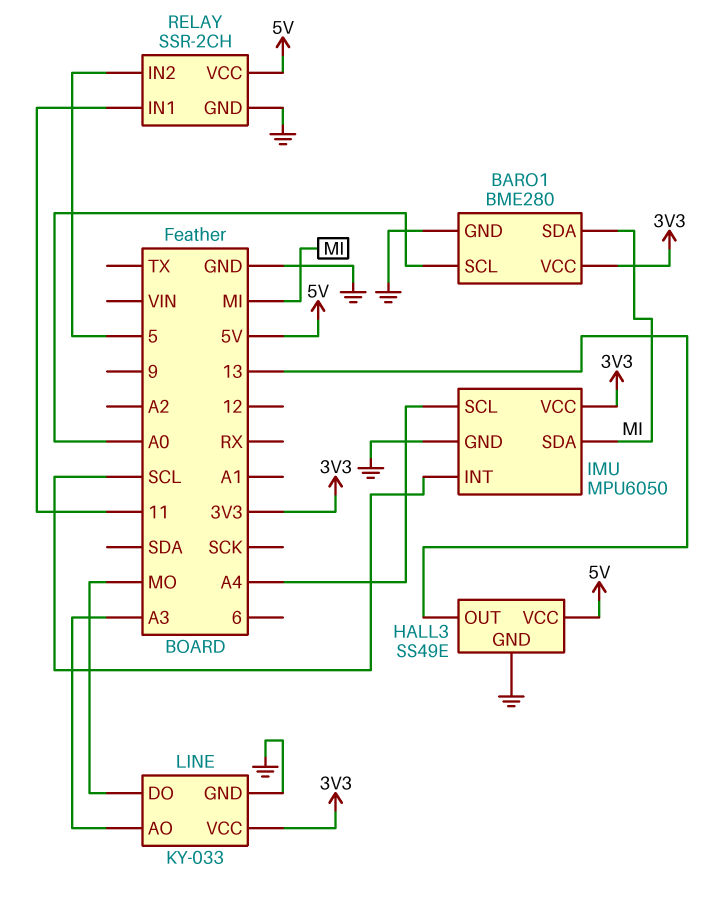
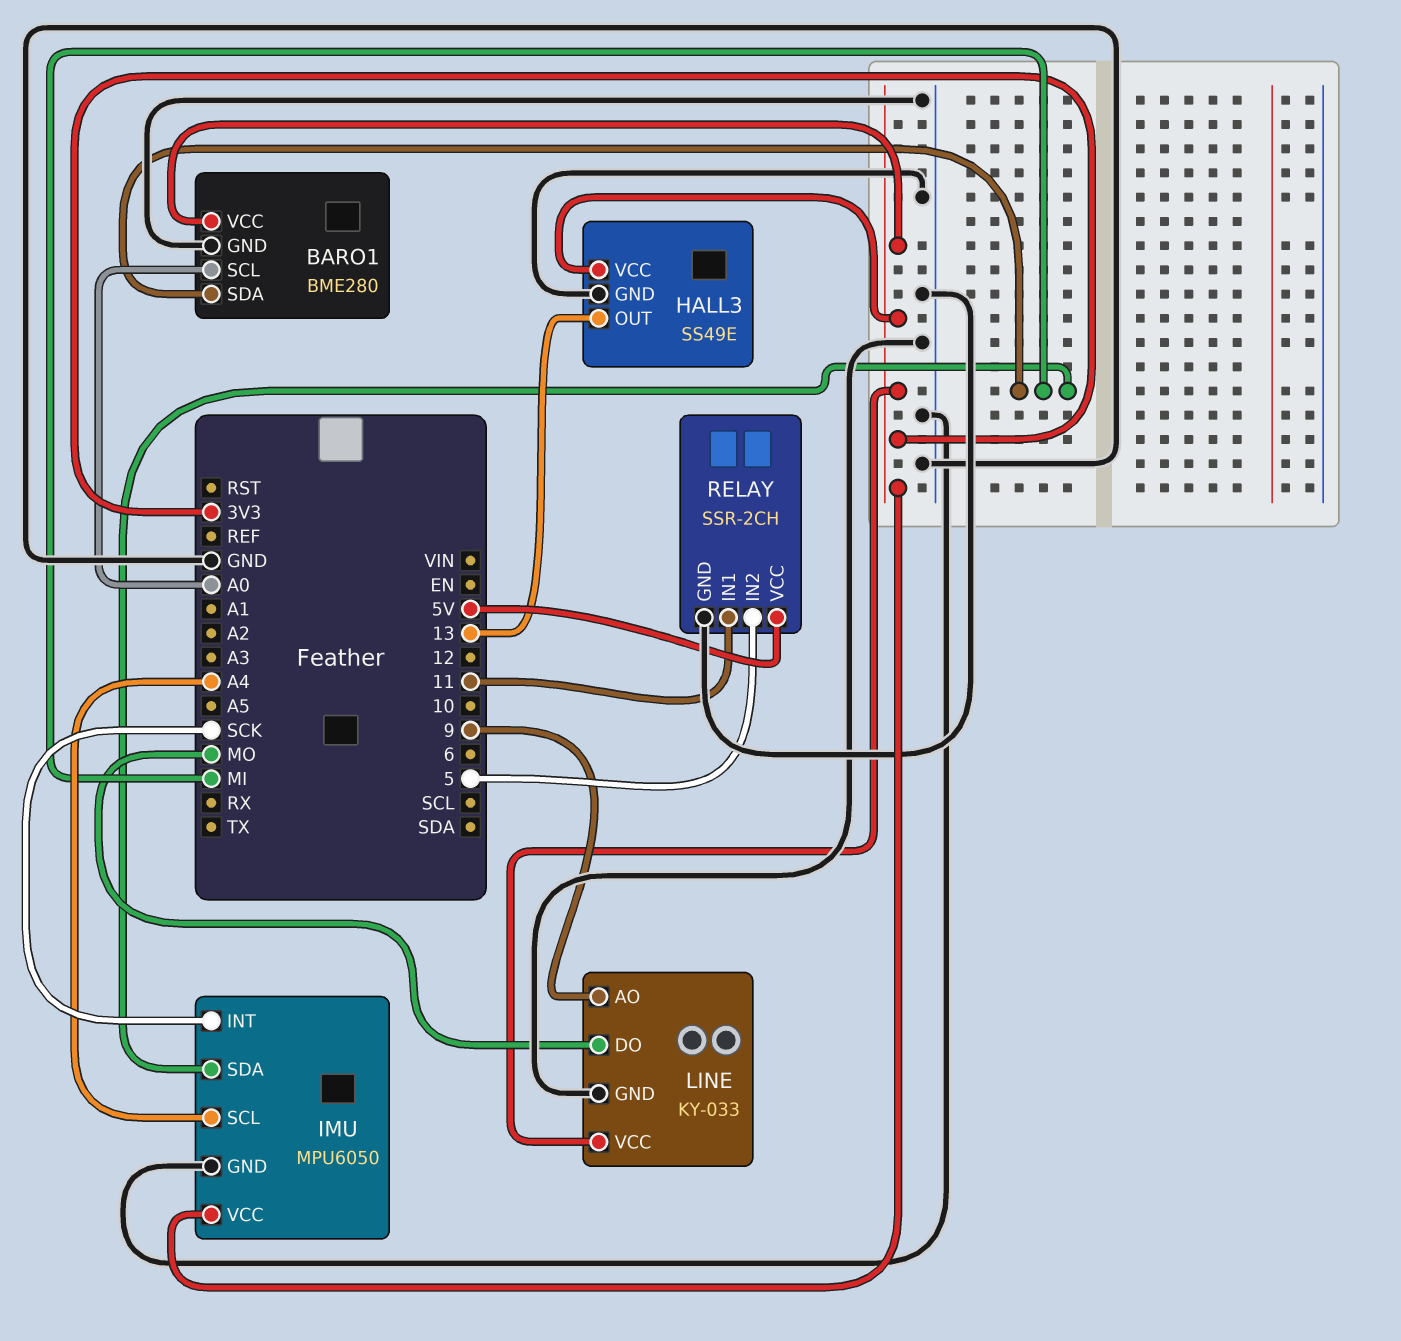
HALL3 pin VCC: 5V -> 3V3
IMU pin INT: SCL -> SCK
LINE pin AO: A3 -> 9

